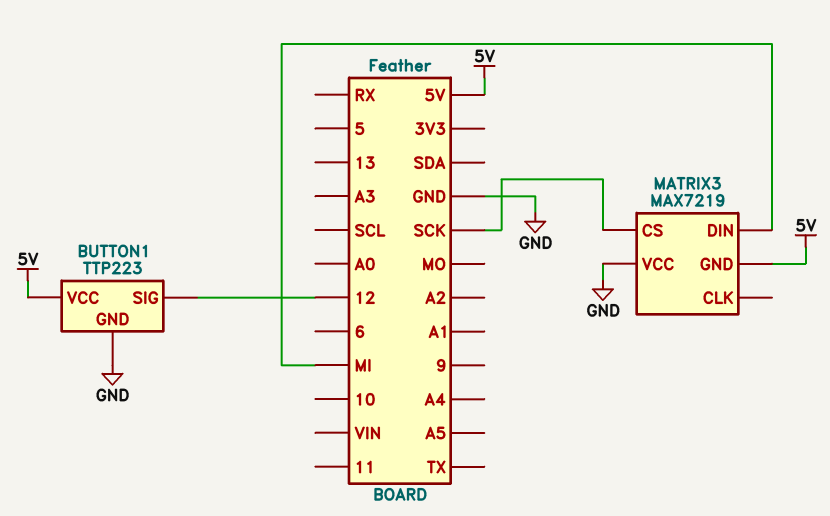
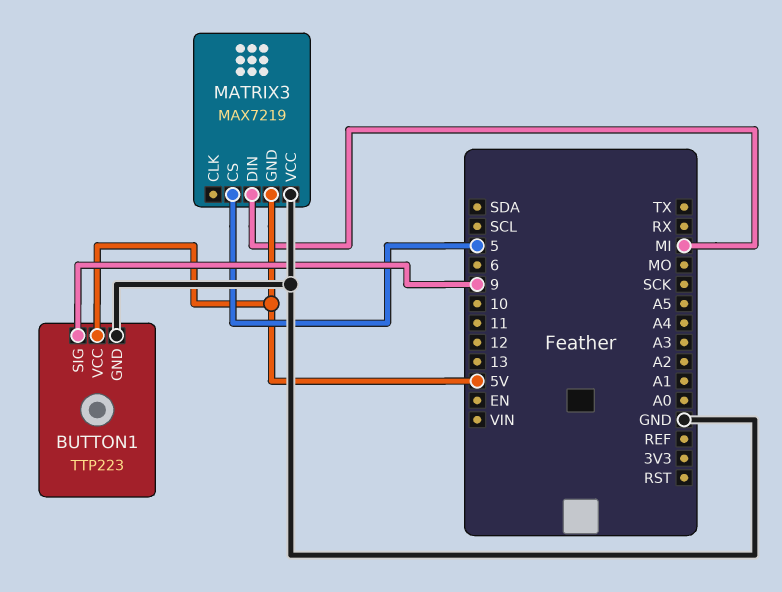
BUTTON1 pin SIG: 12 -> 9
MATRIX3 pin CS: SCK -> 5

